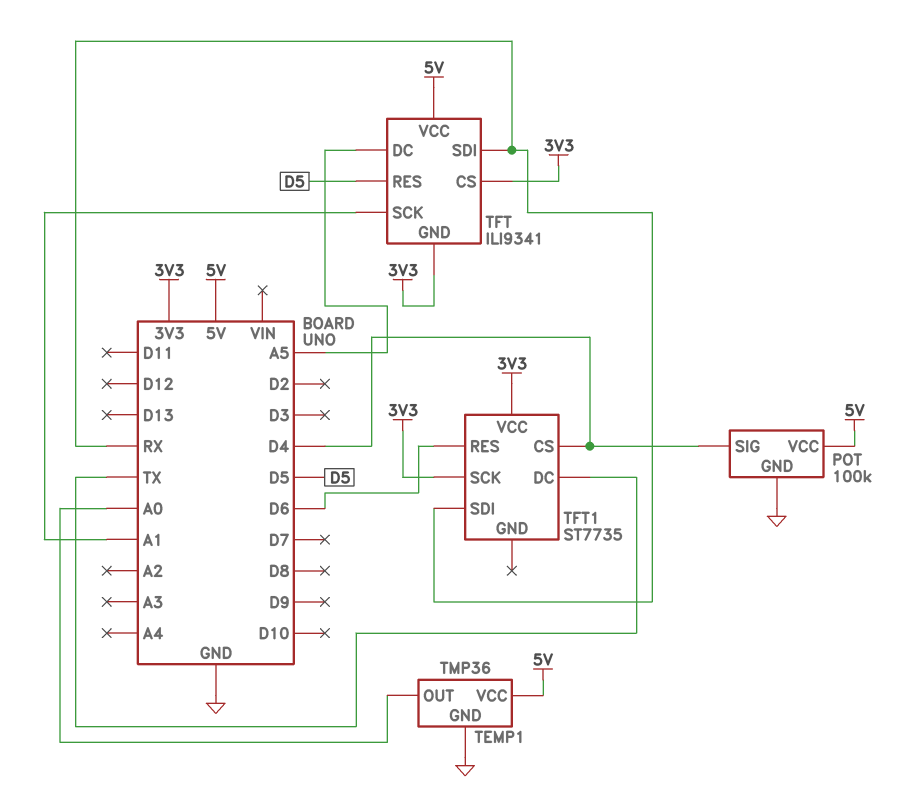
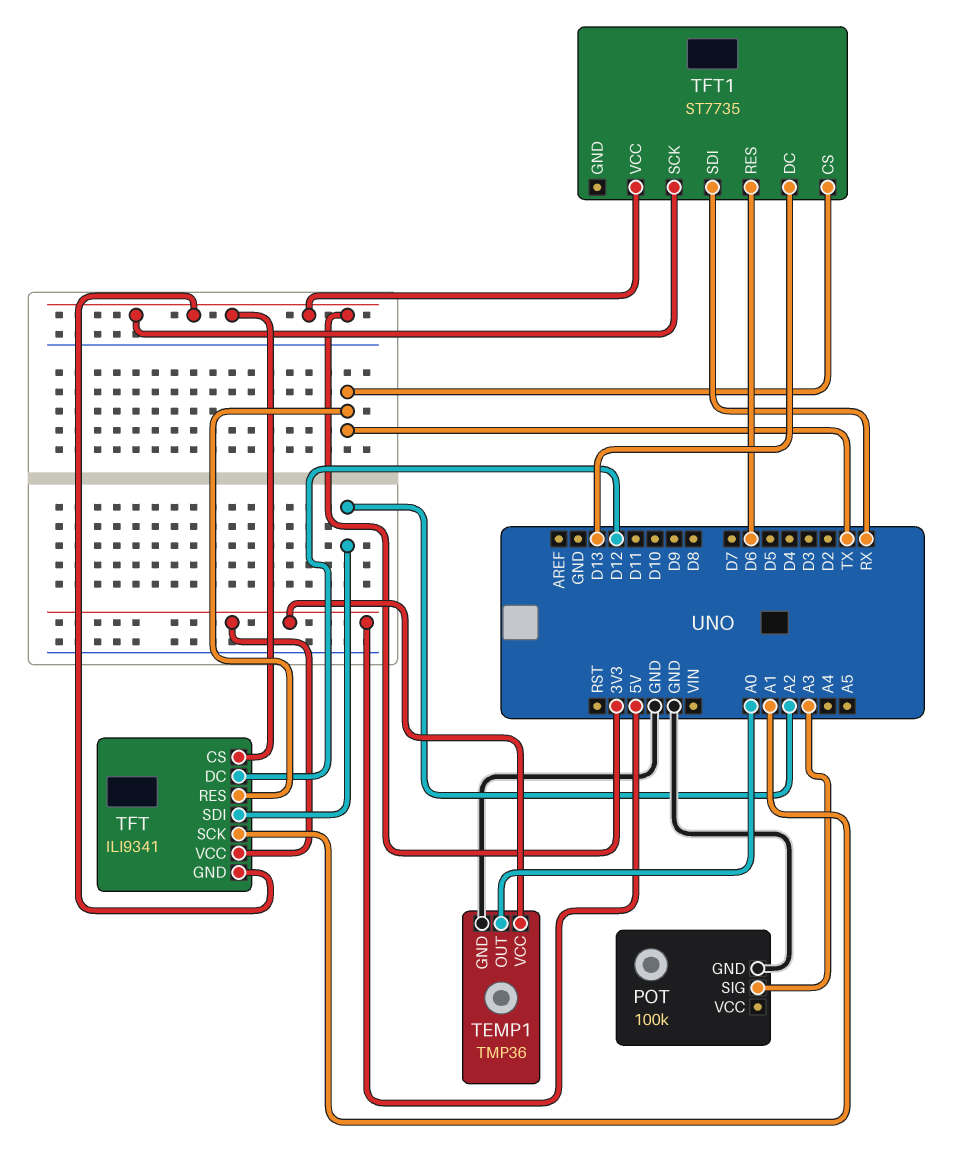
POT pin SIG: D4 -> A3
POT pin VCC: 5V -> none
TFT pin DC: A5 -> D12
TFT pin RES: D5 -> TX
TFT pin SDI: RX -> A2
TFT1 pin CS: D4 -> TX
TFT1 pin DC: TX -> D13

